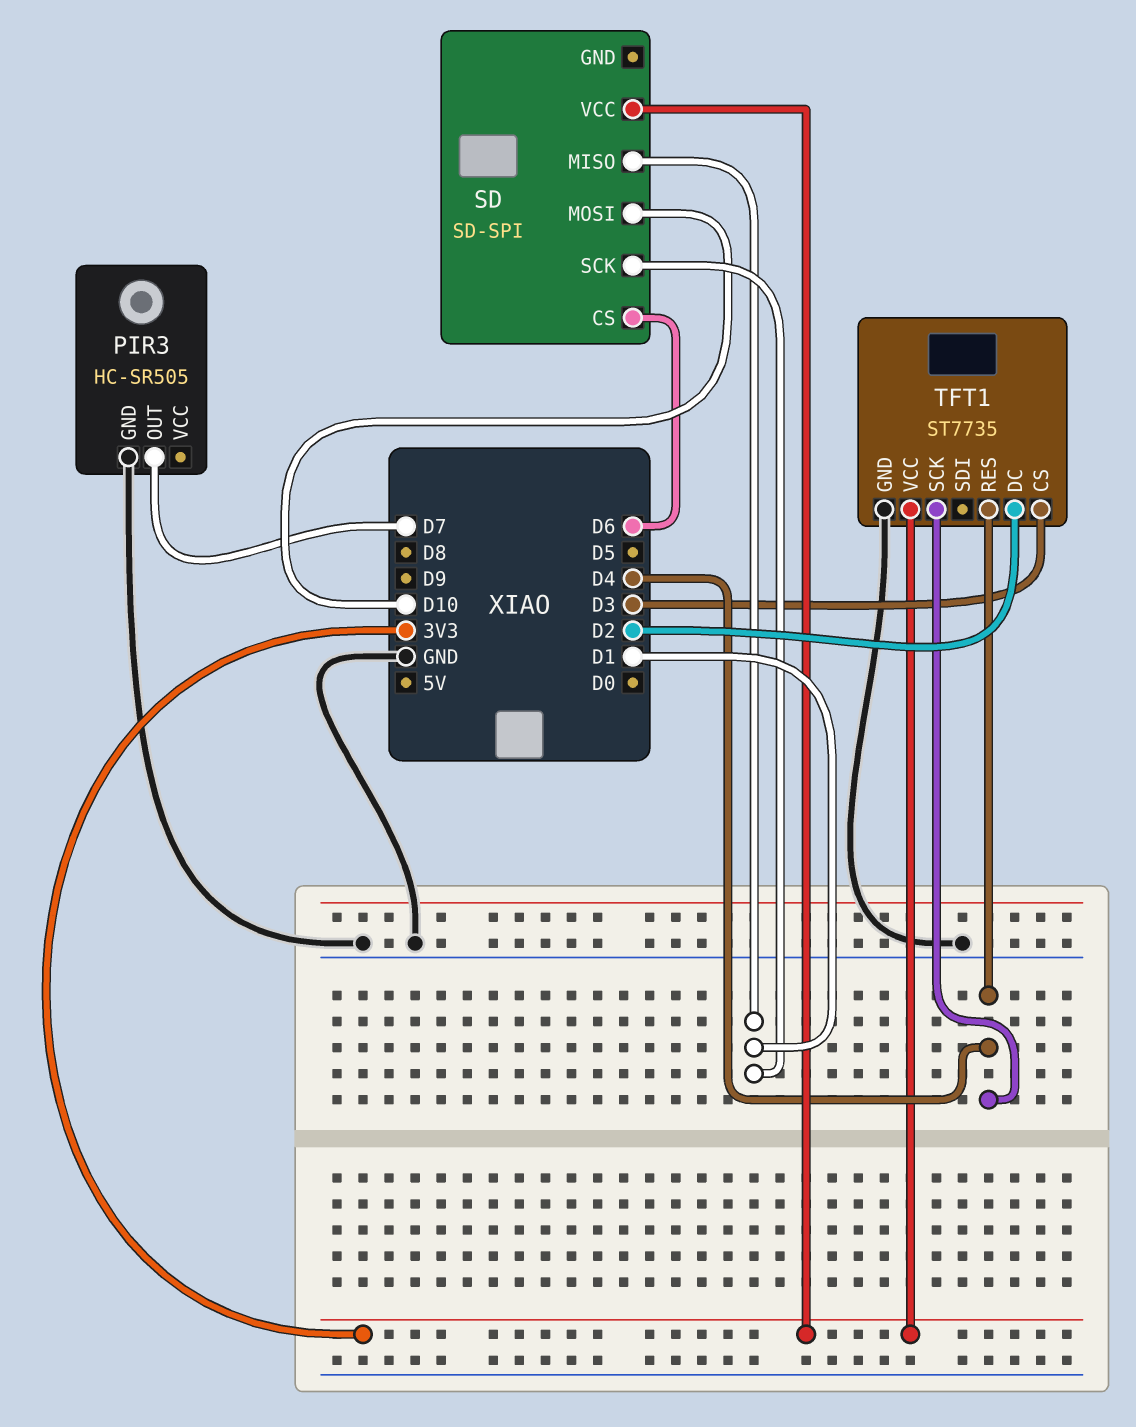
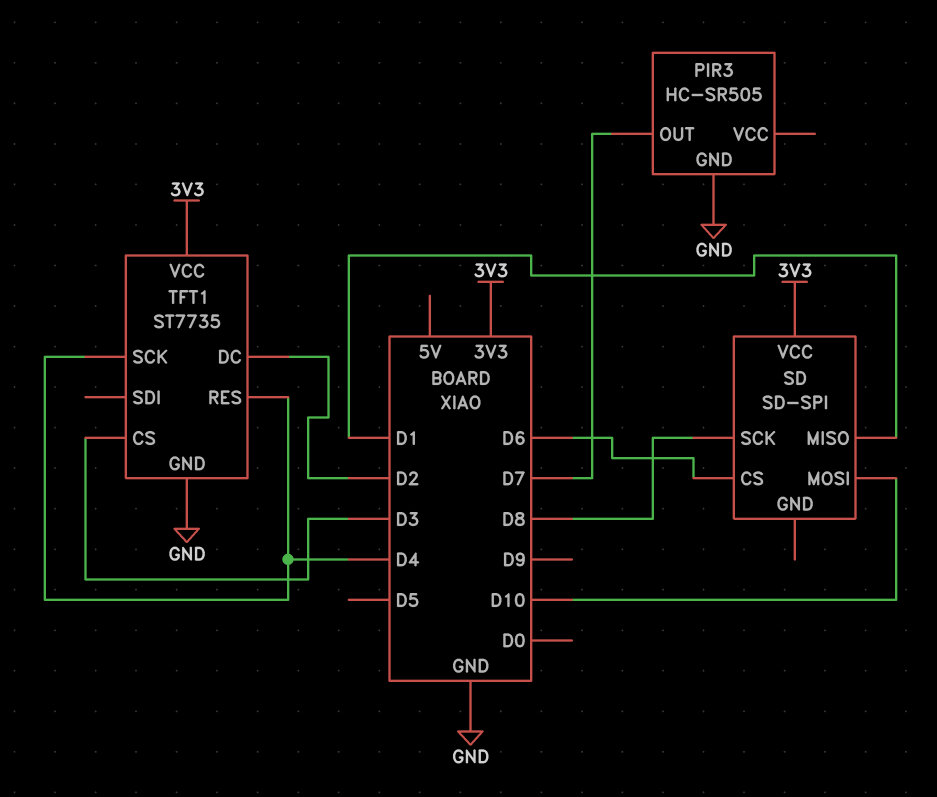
SD pin SCK: D1 -> D8

